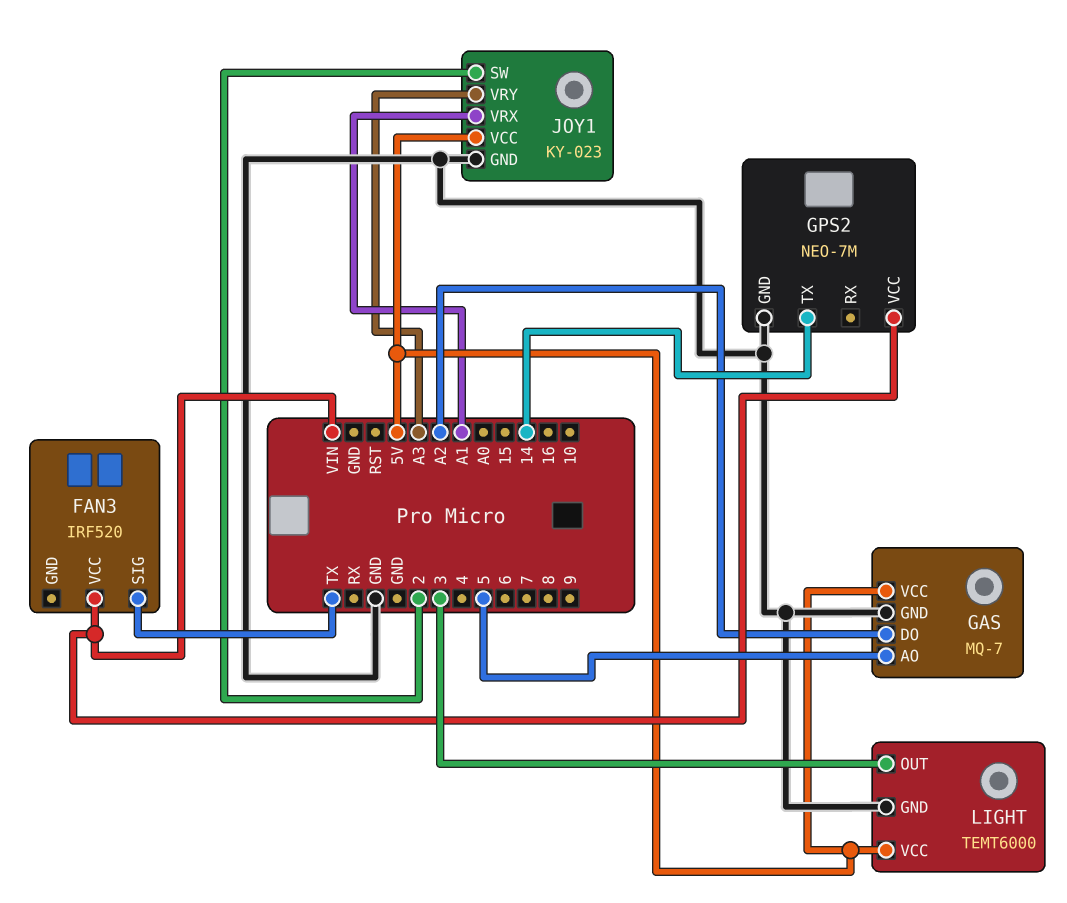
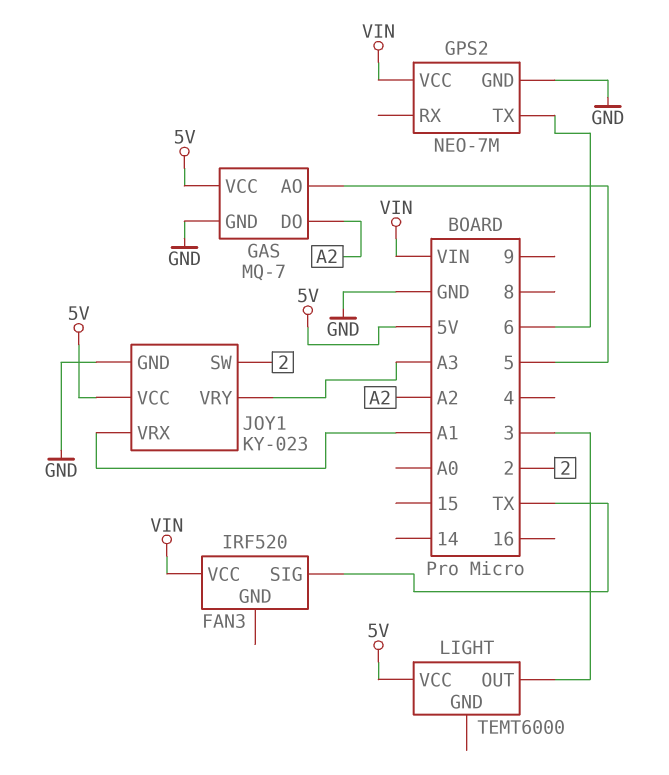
GPS2 pin TX: 14 -> 6
LIGHT pin GND: GND -> none

